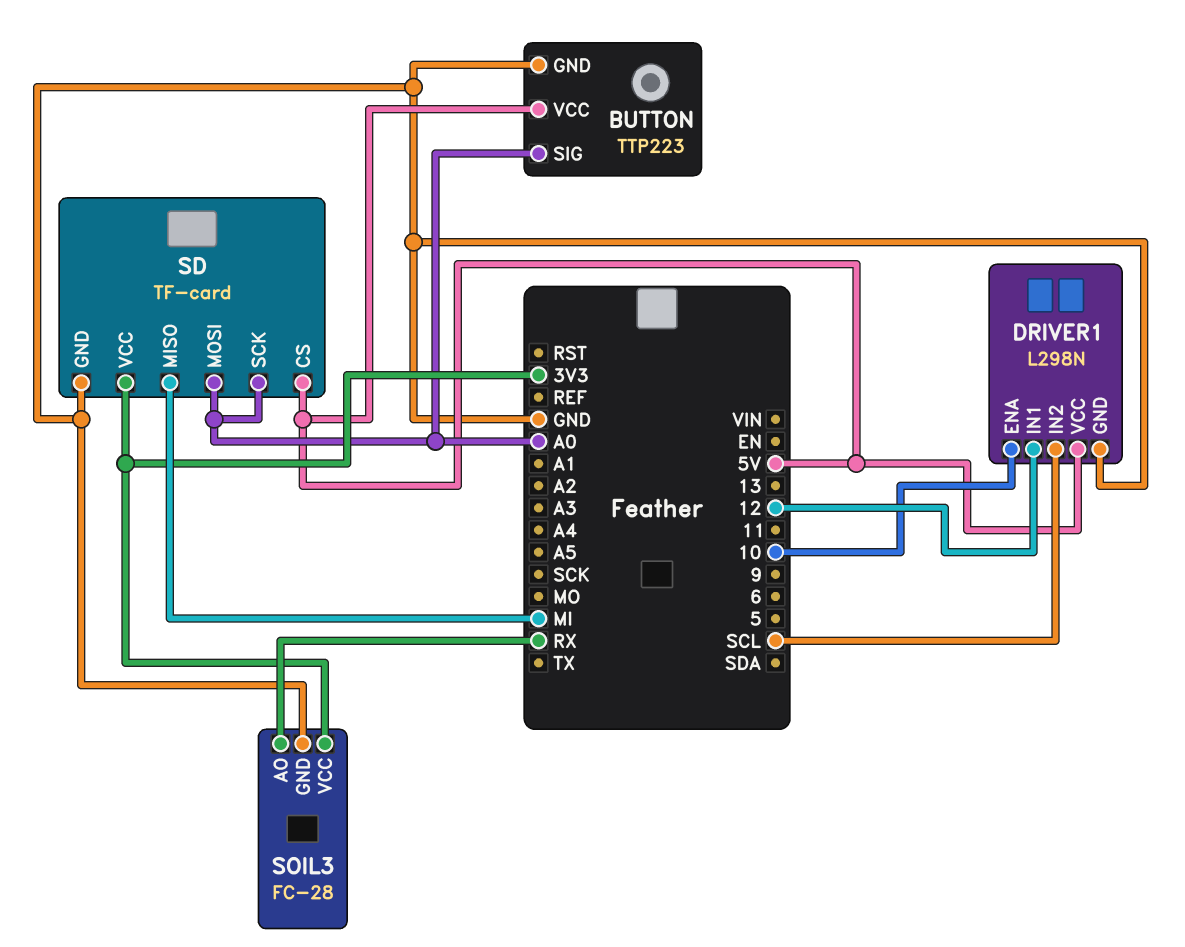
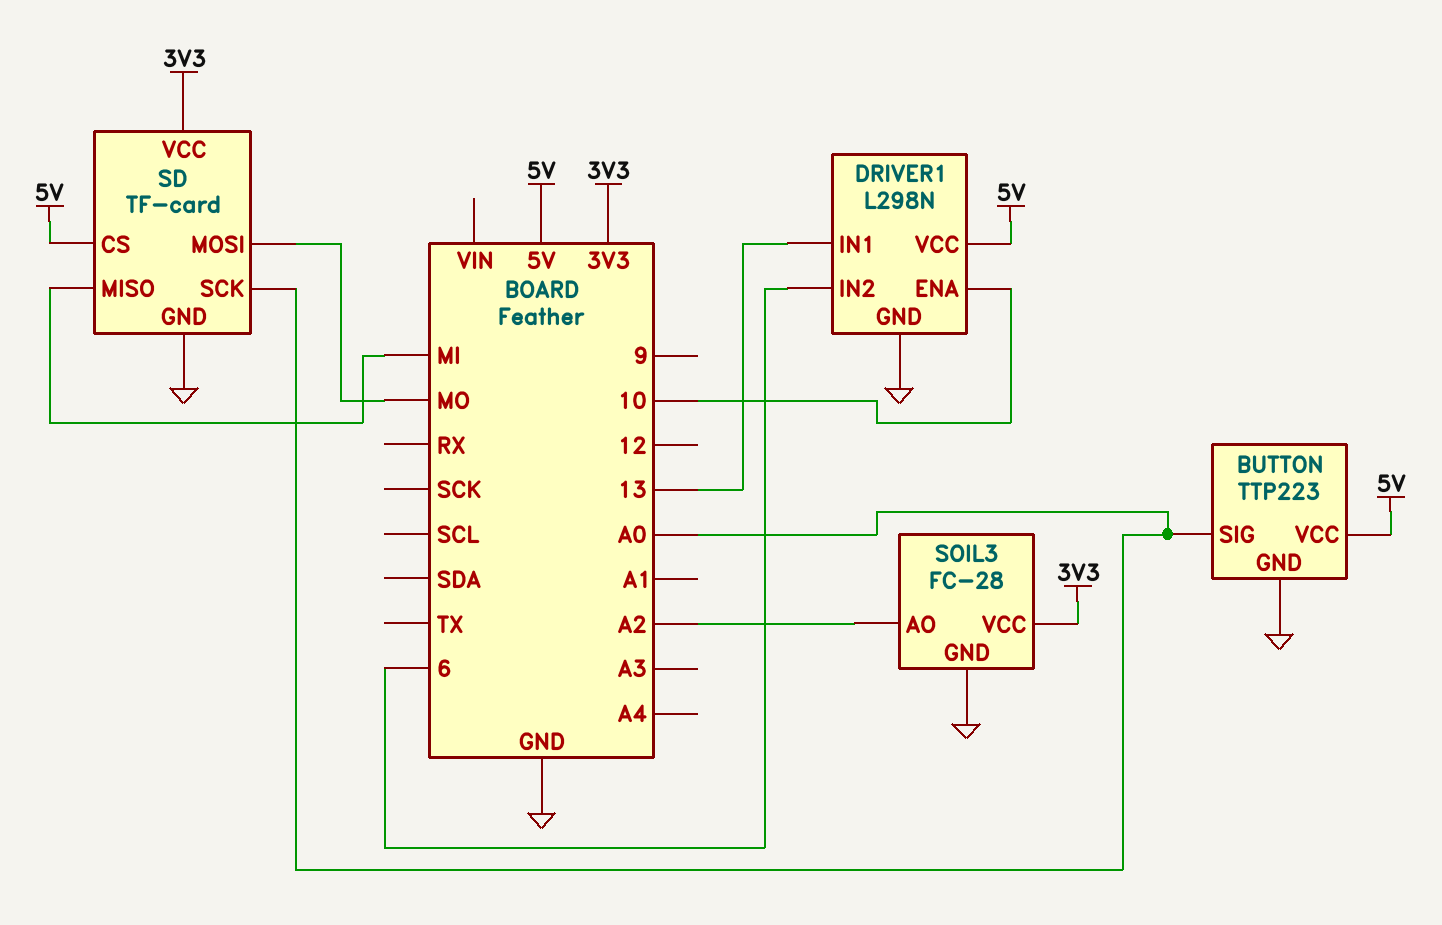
DRIVER1 pin IN1: 12 -> 13
DRIVER1 pin IN2: SCL -> 6
SD pin MOSI: A0 -> MO
SOIL3 pin AO: RX -> A2

